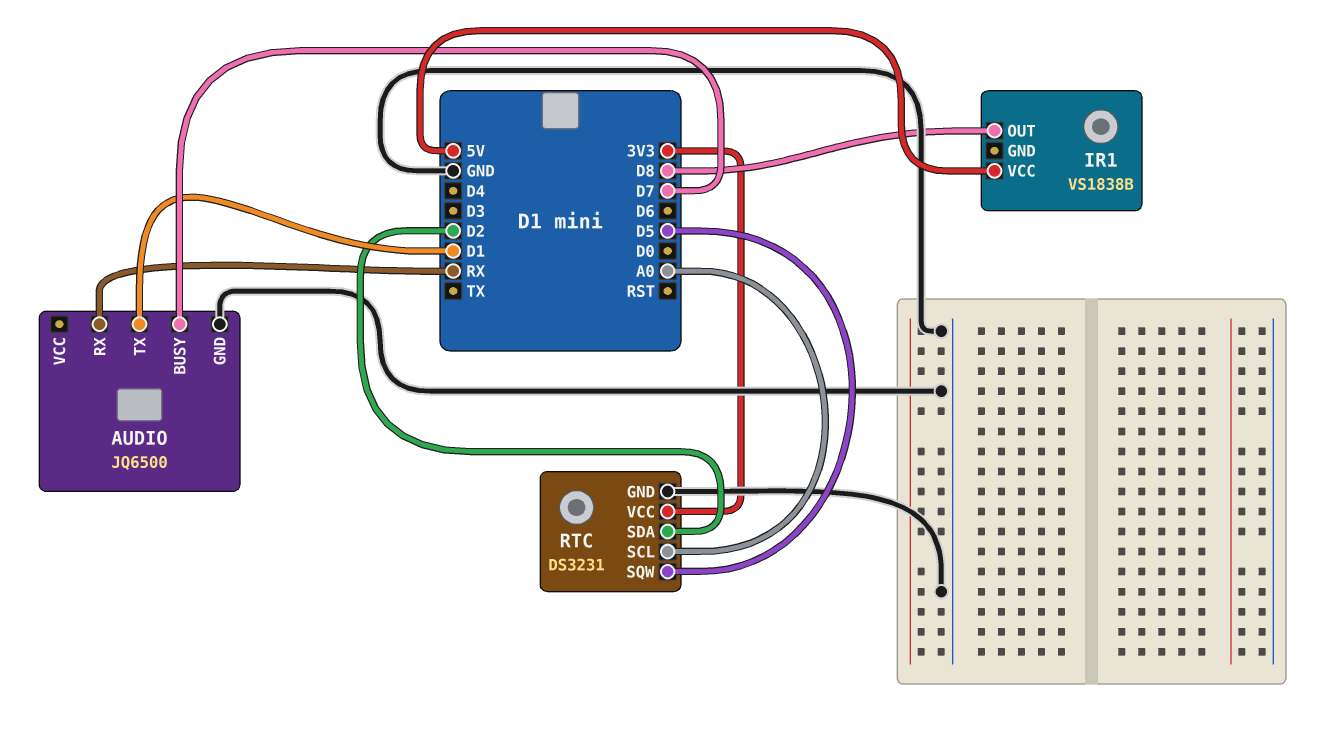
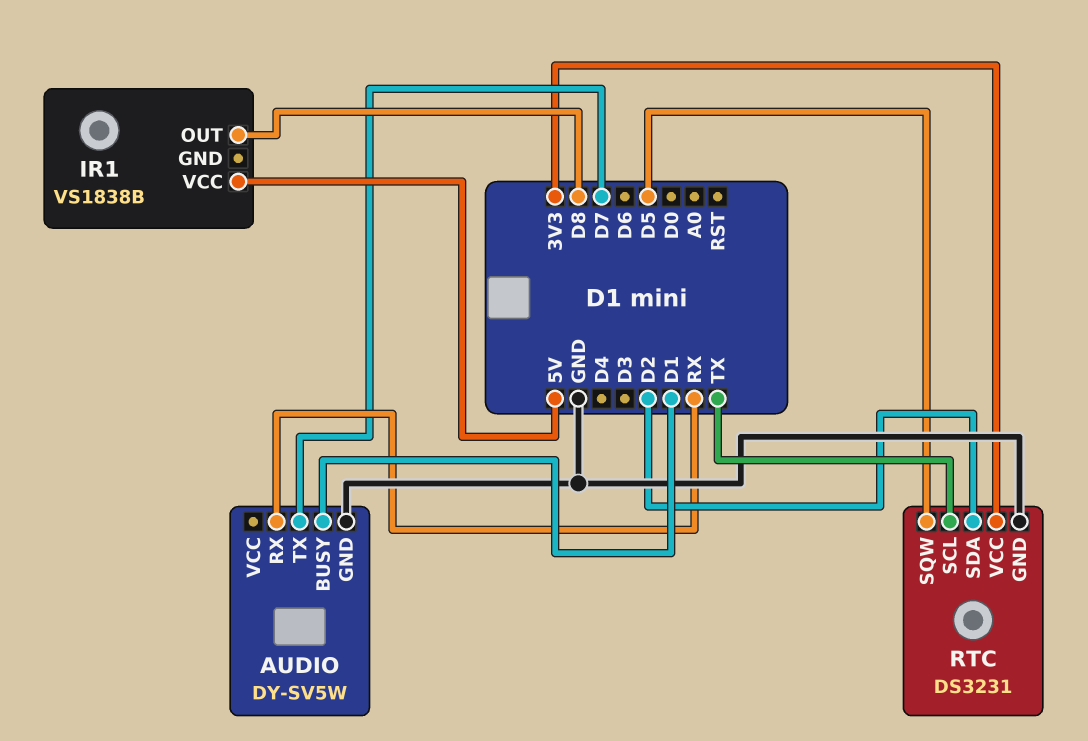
AUDIO: JQ6500 -> DY-SV5W
AUDIO pin BUSY: D7 -> D1
AUDIO pin TX: D1 -> D7
RTC pin SCL: A0 -> TX

